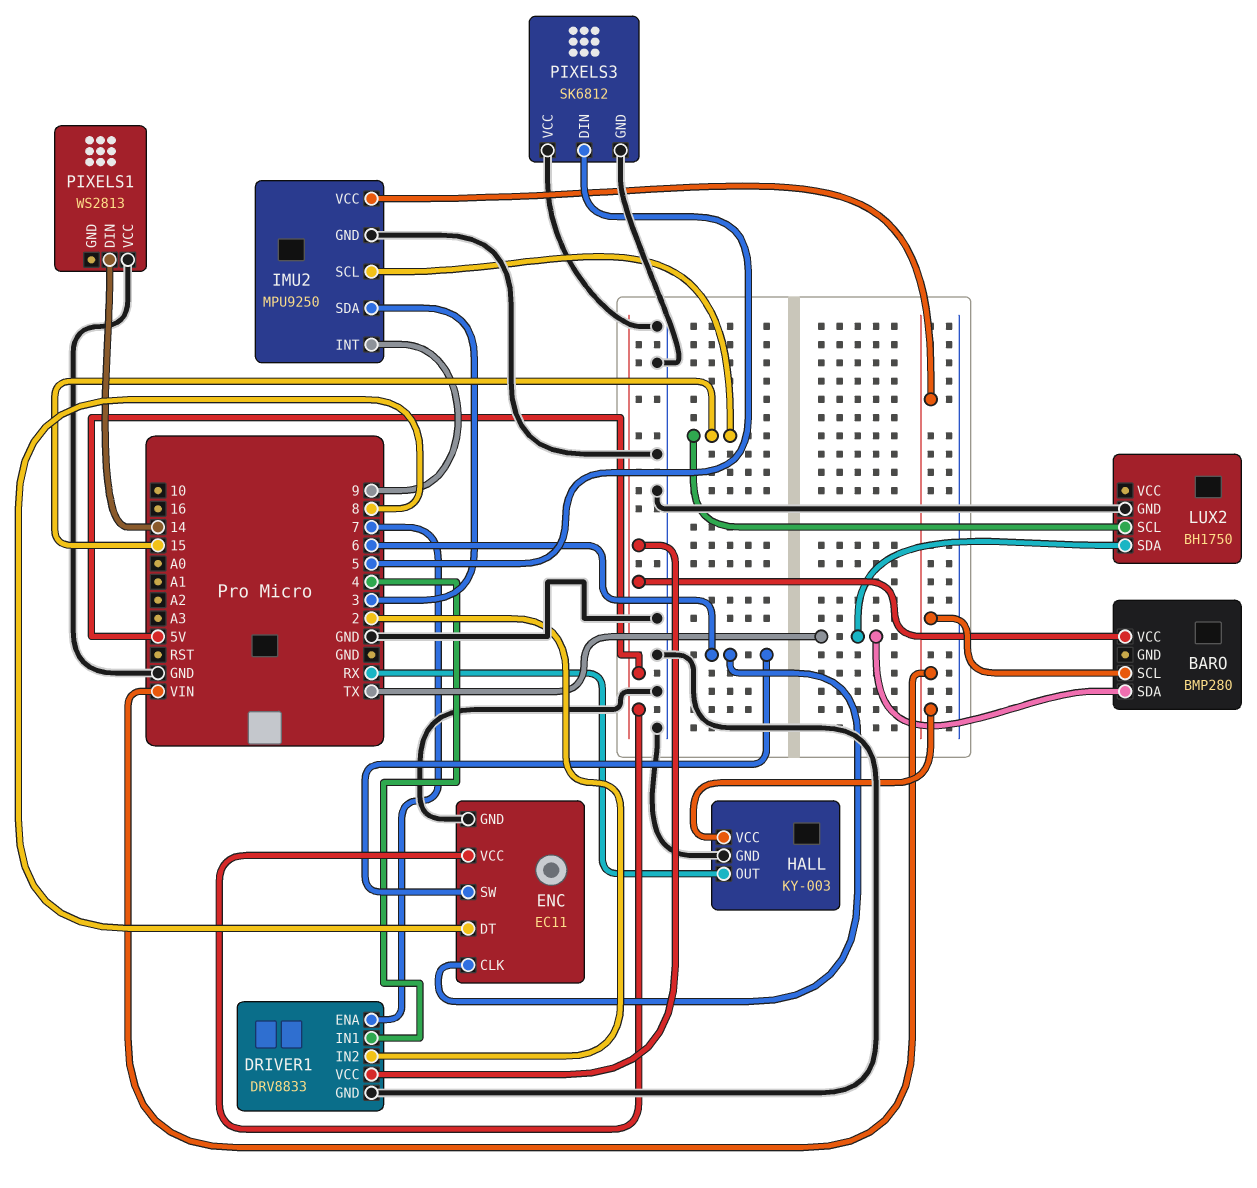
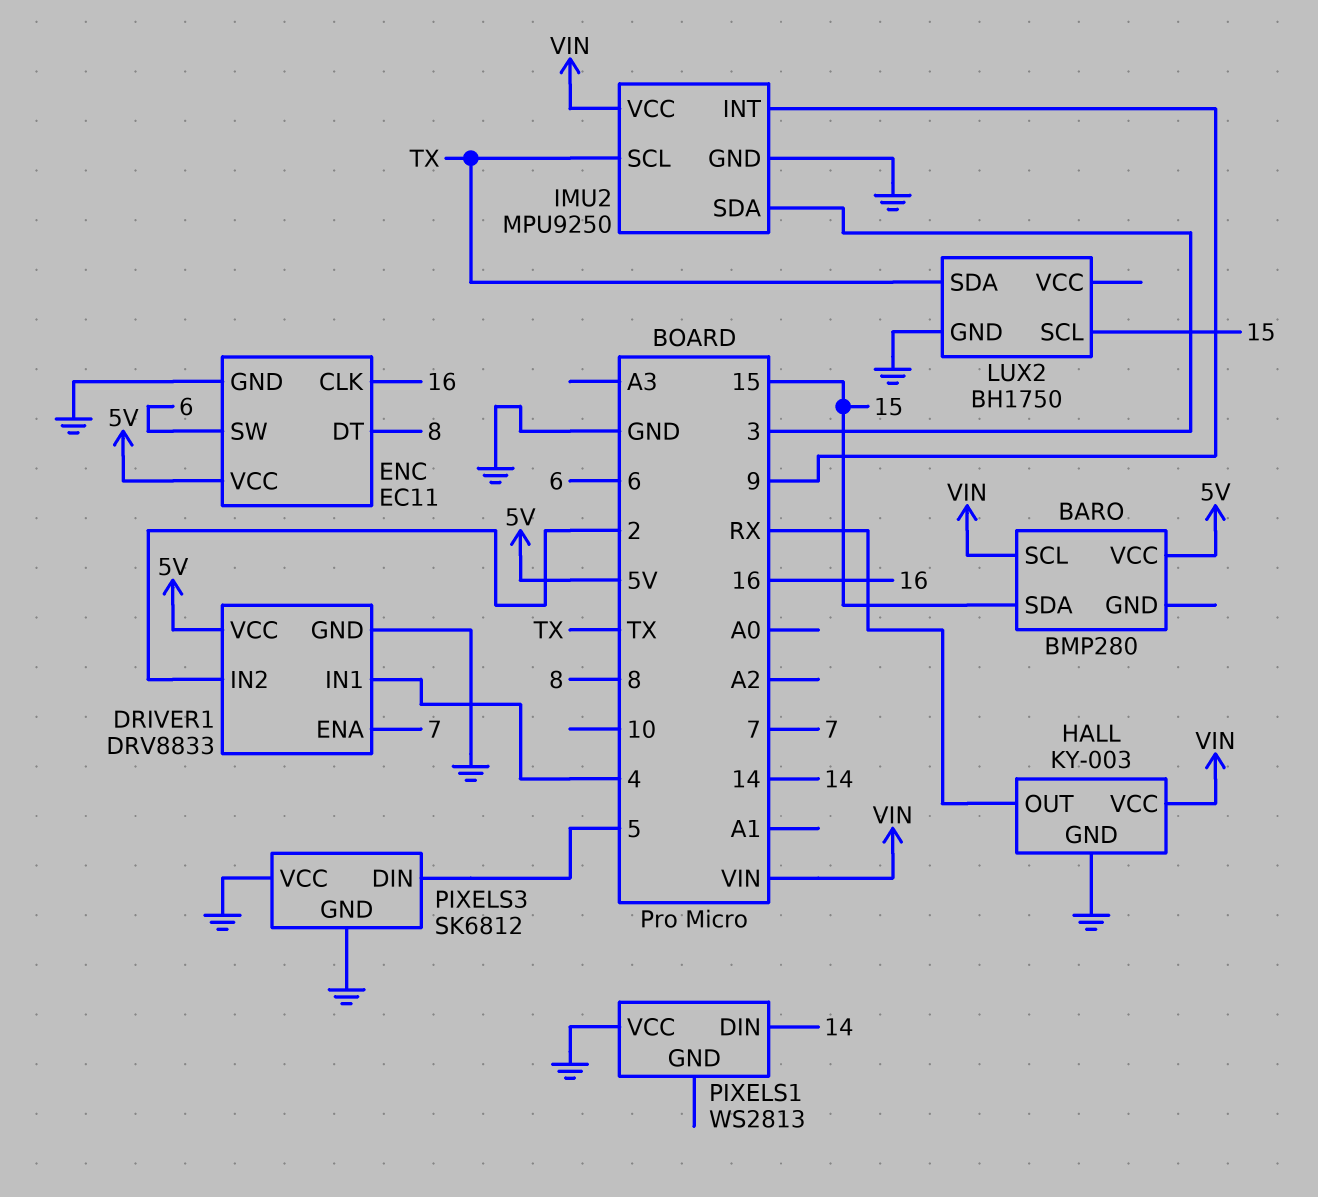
BARO pin SDA: TX -> 15
ENC pin CLK: 6 -> 16
IMU2 pin SCL: 15 -> TX

